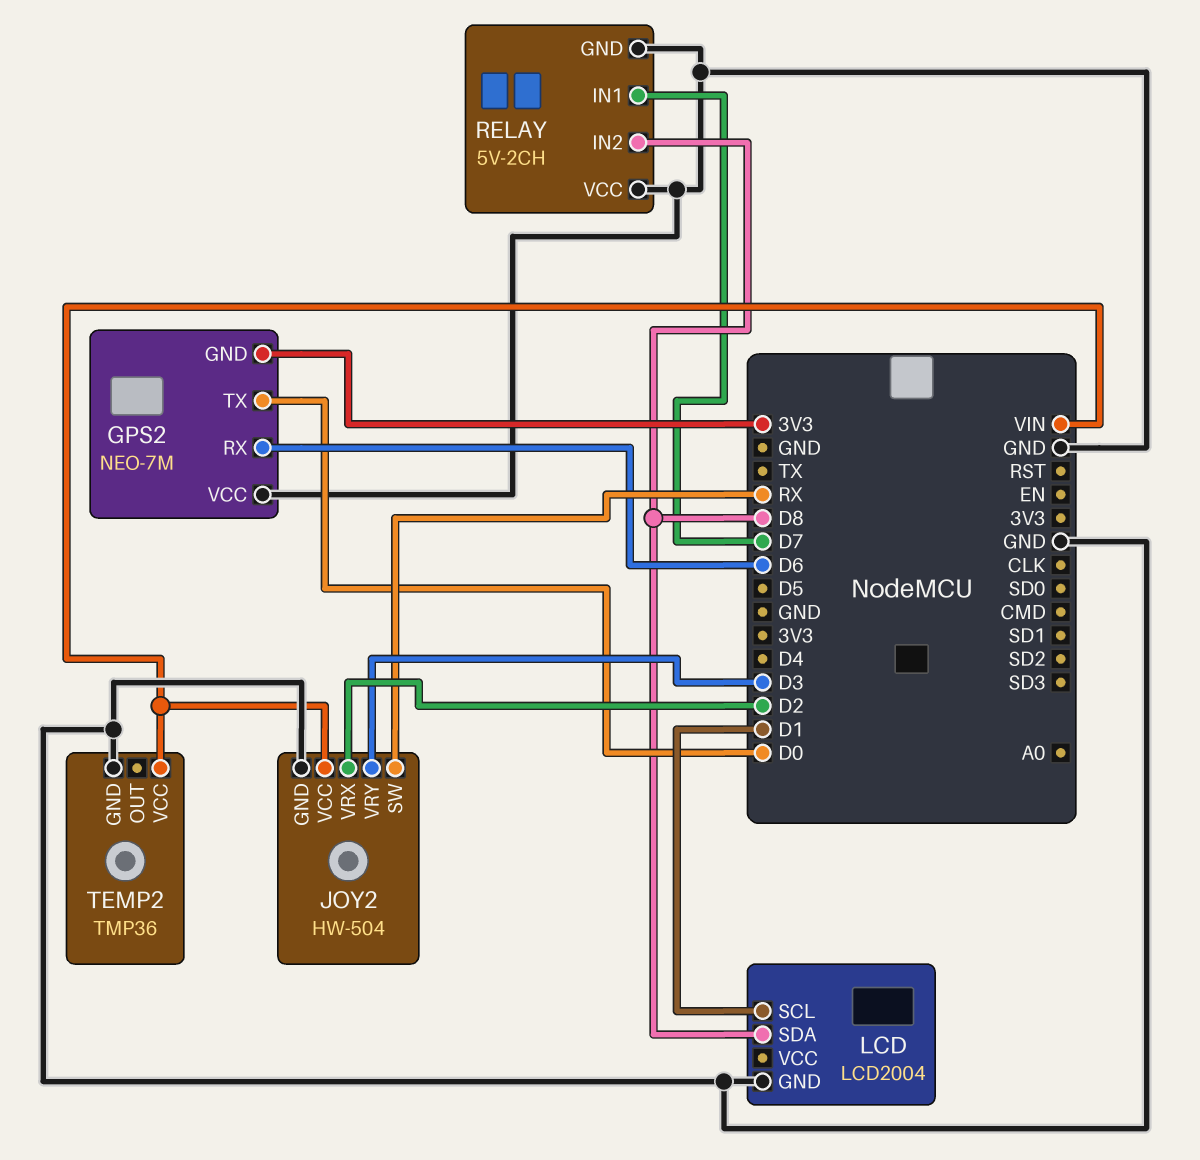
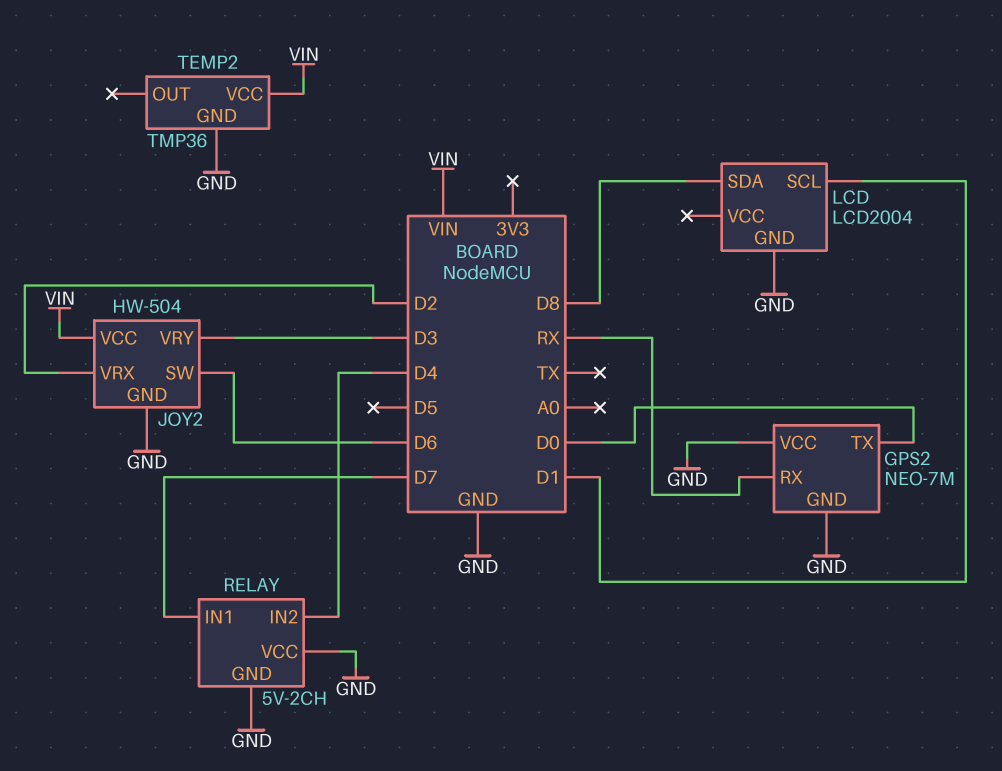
GPS2 pin GND: 3V3 -> GND
GPS2 pin RX: D6 -> RX
JOY2 pin SW: RX -> D6
RELAY pin IN2: D8 -> D4

